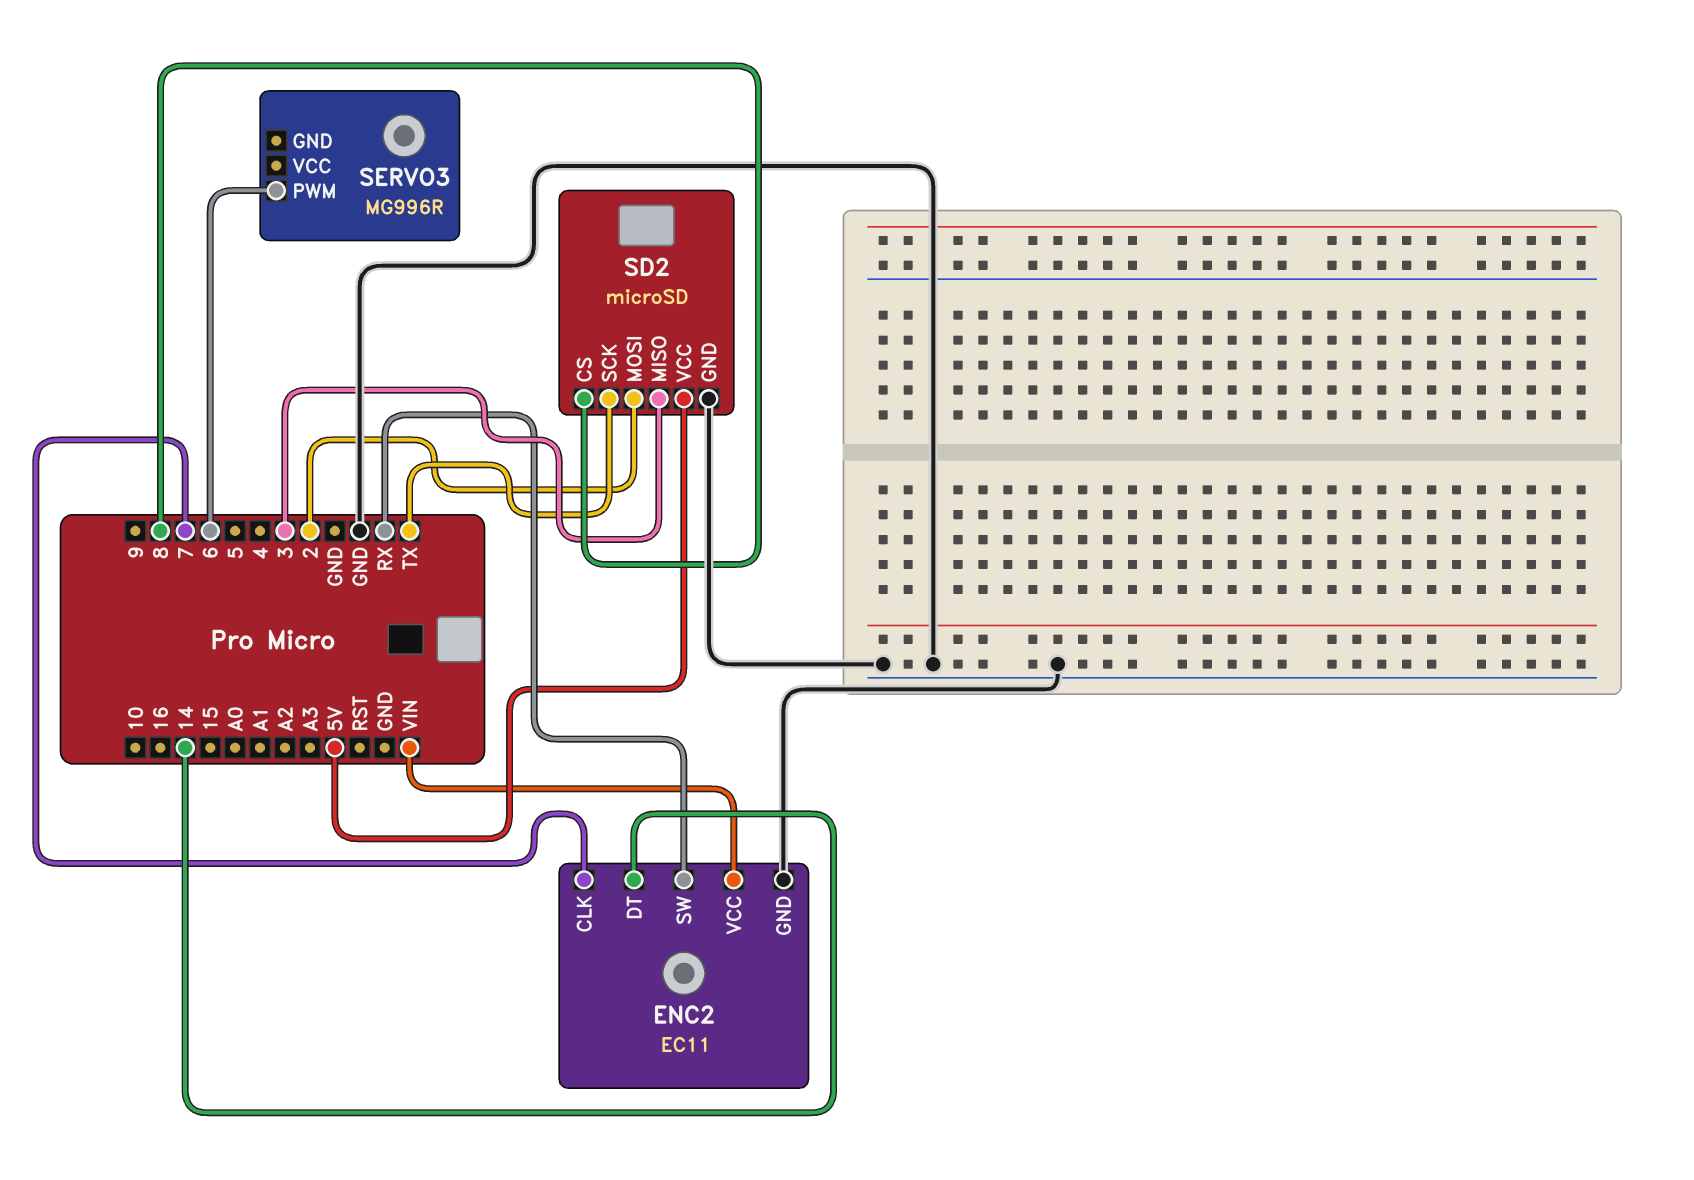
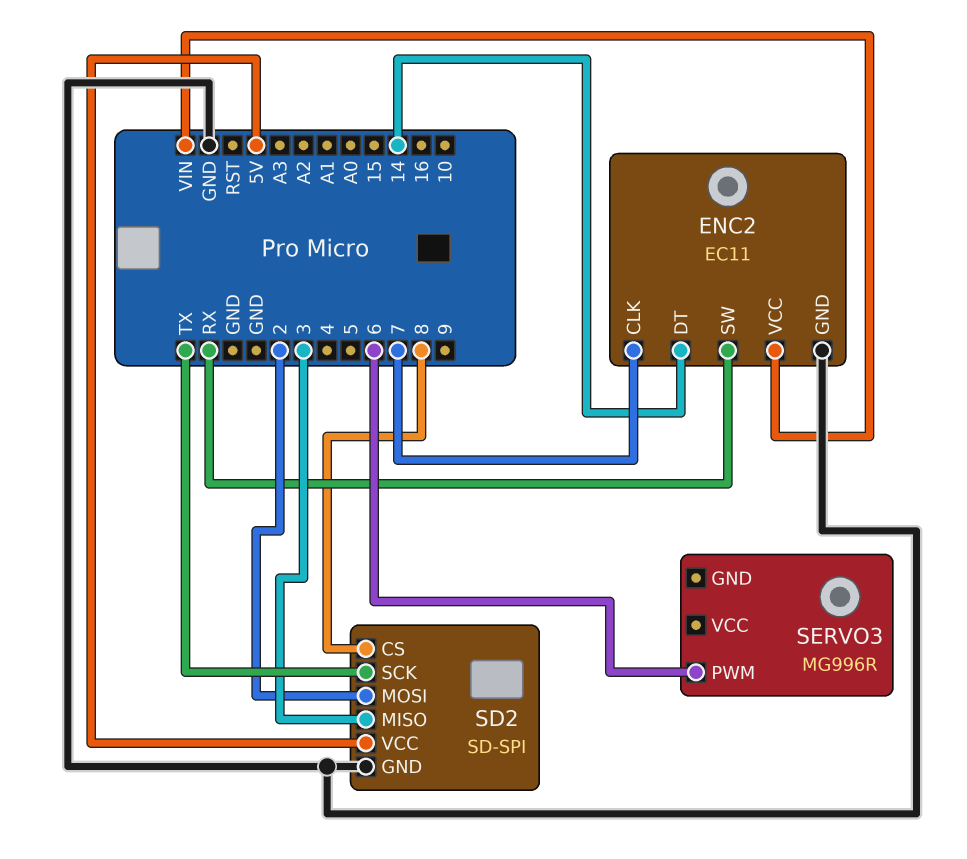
SD2: microSD -> SD-SPI

